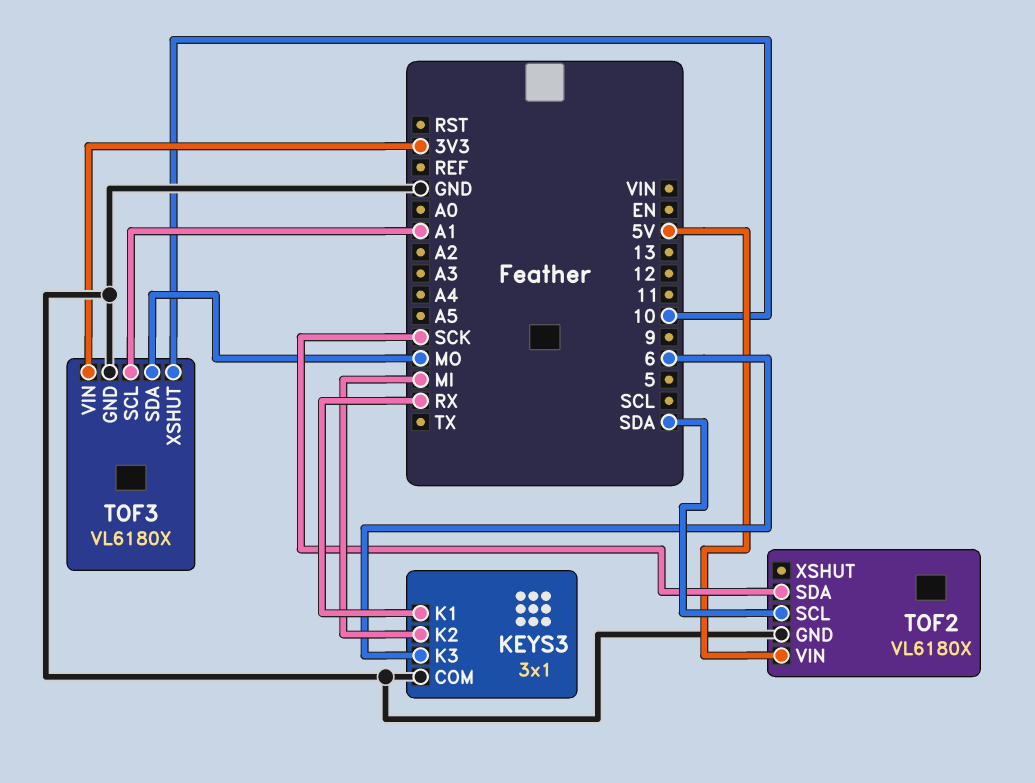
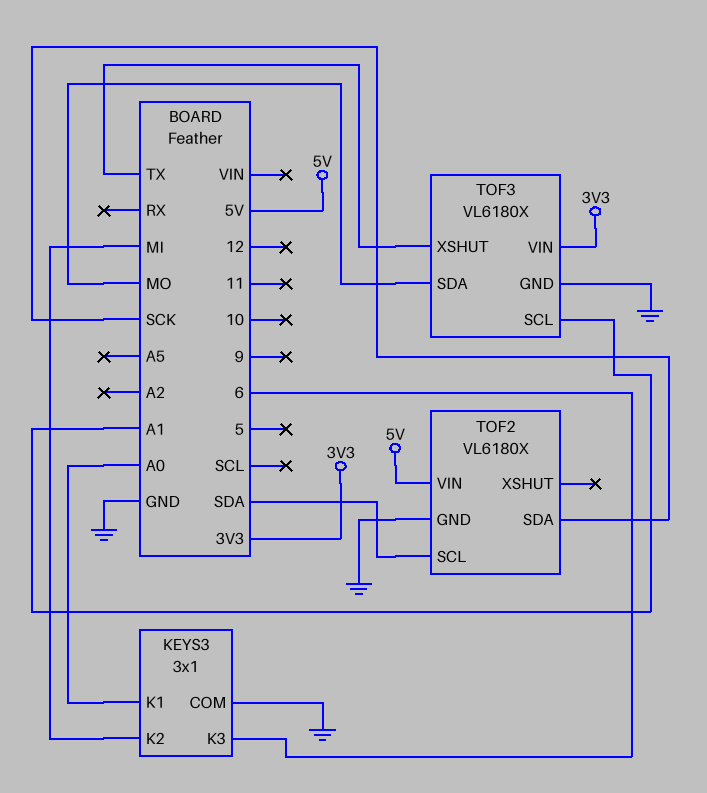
KEYS3 pin K1: RX -> A0
TOF3 pin XSHUT: 10 -> TX

